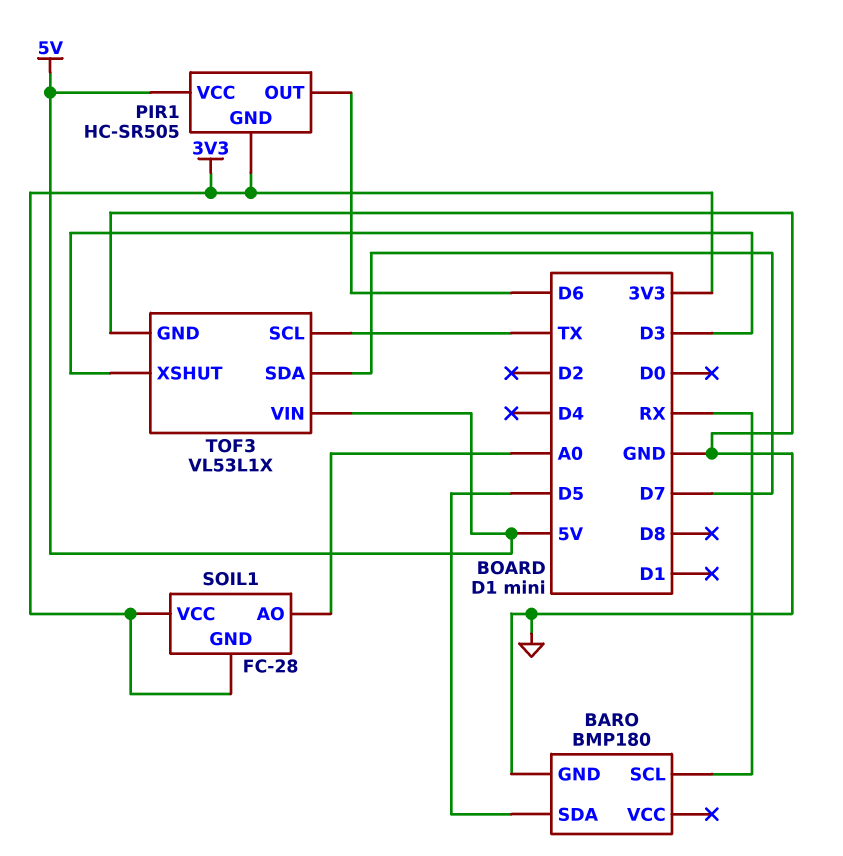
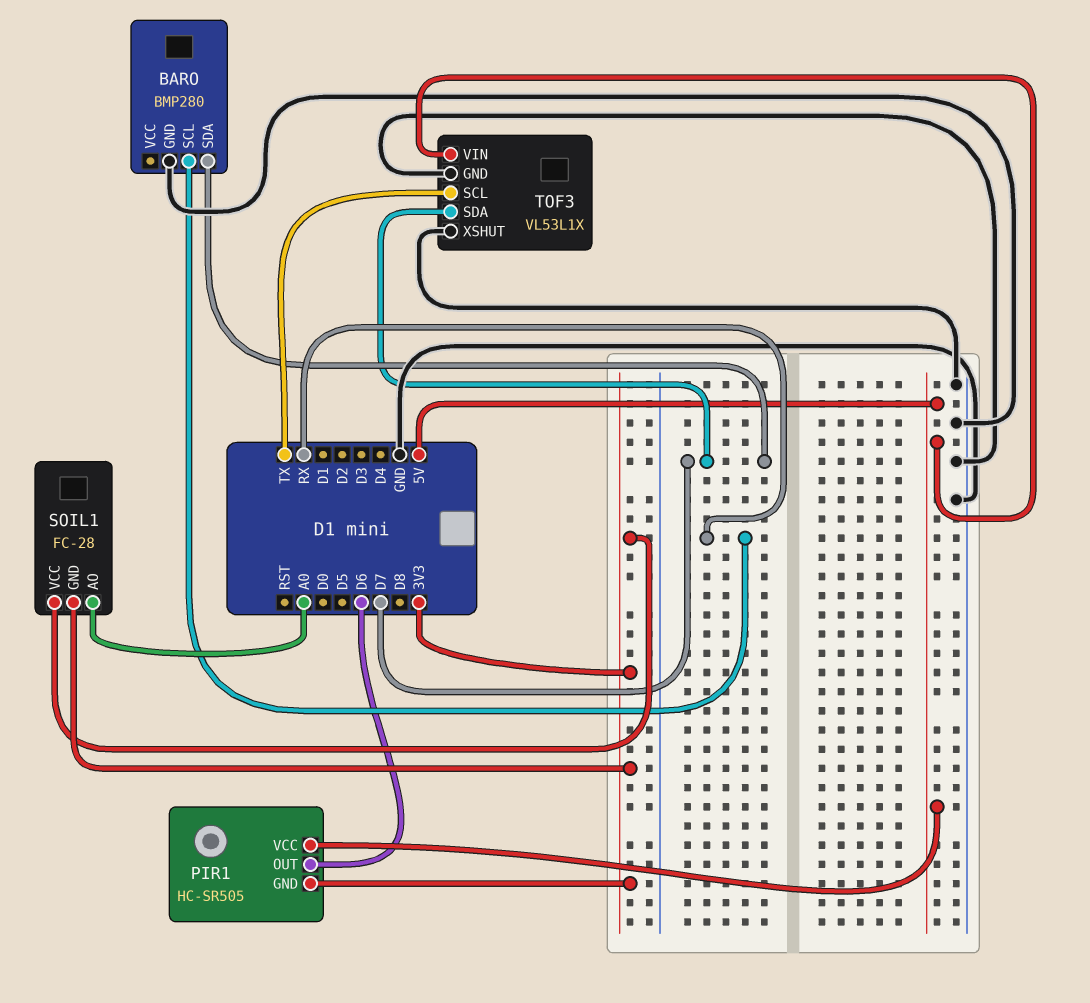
BARO: BMP180 -> BMP280
BARO pin SDA: D5 -> D7
TOF3 pin XSHUT: D3 -> GND

